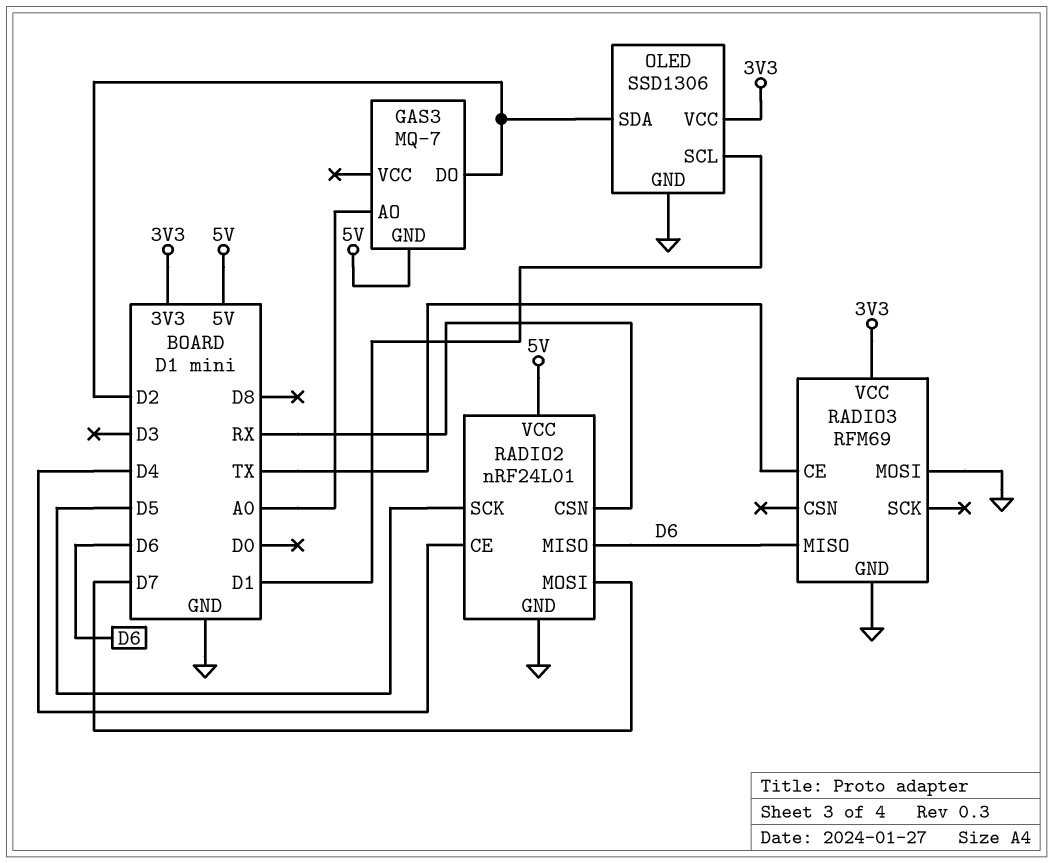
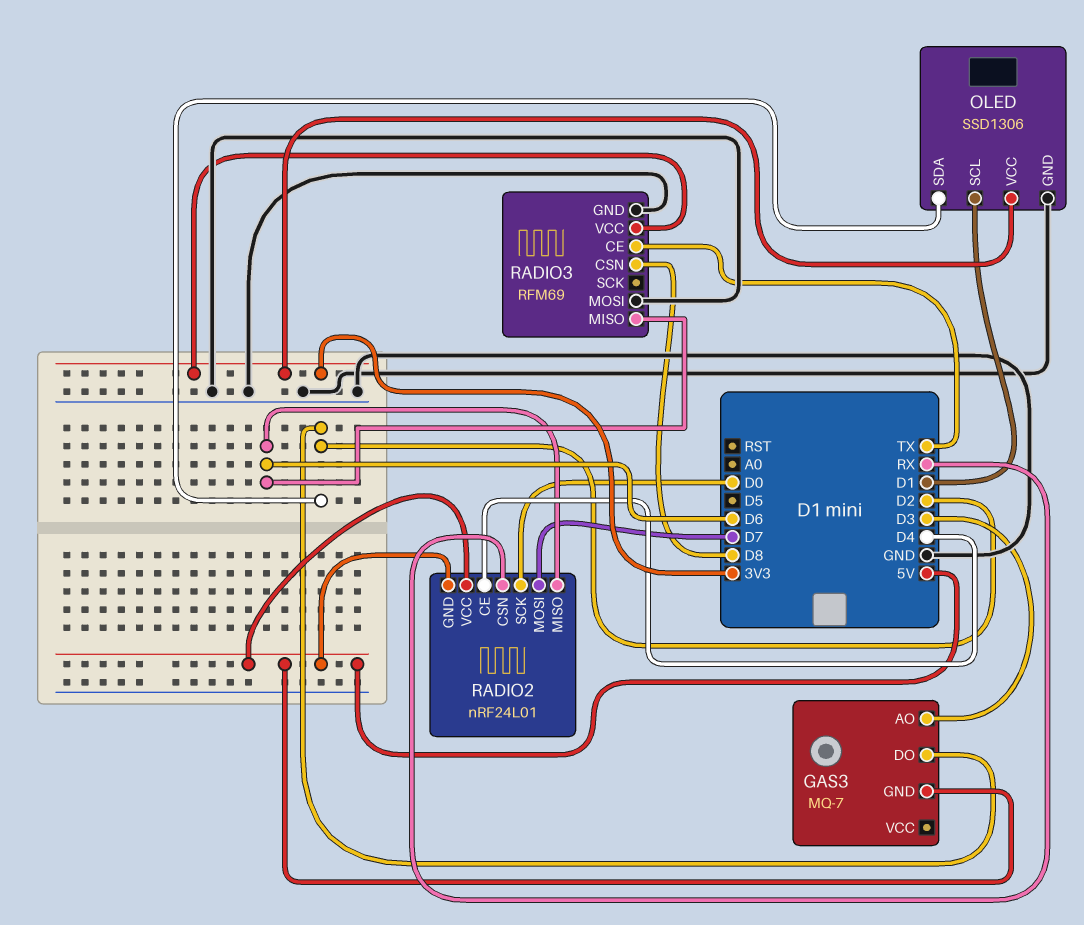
GAS3 pin AO: A0 -> D3
RADIO2 pin GND: GND -> 5V
RADIO2 pin SCK: D5 -> D0
RADIO3 pin CSN: none -> D8

